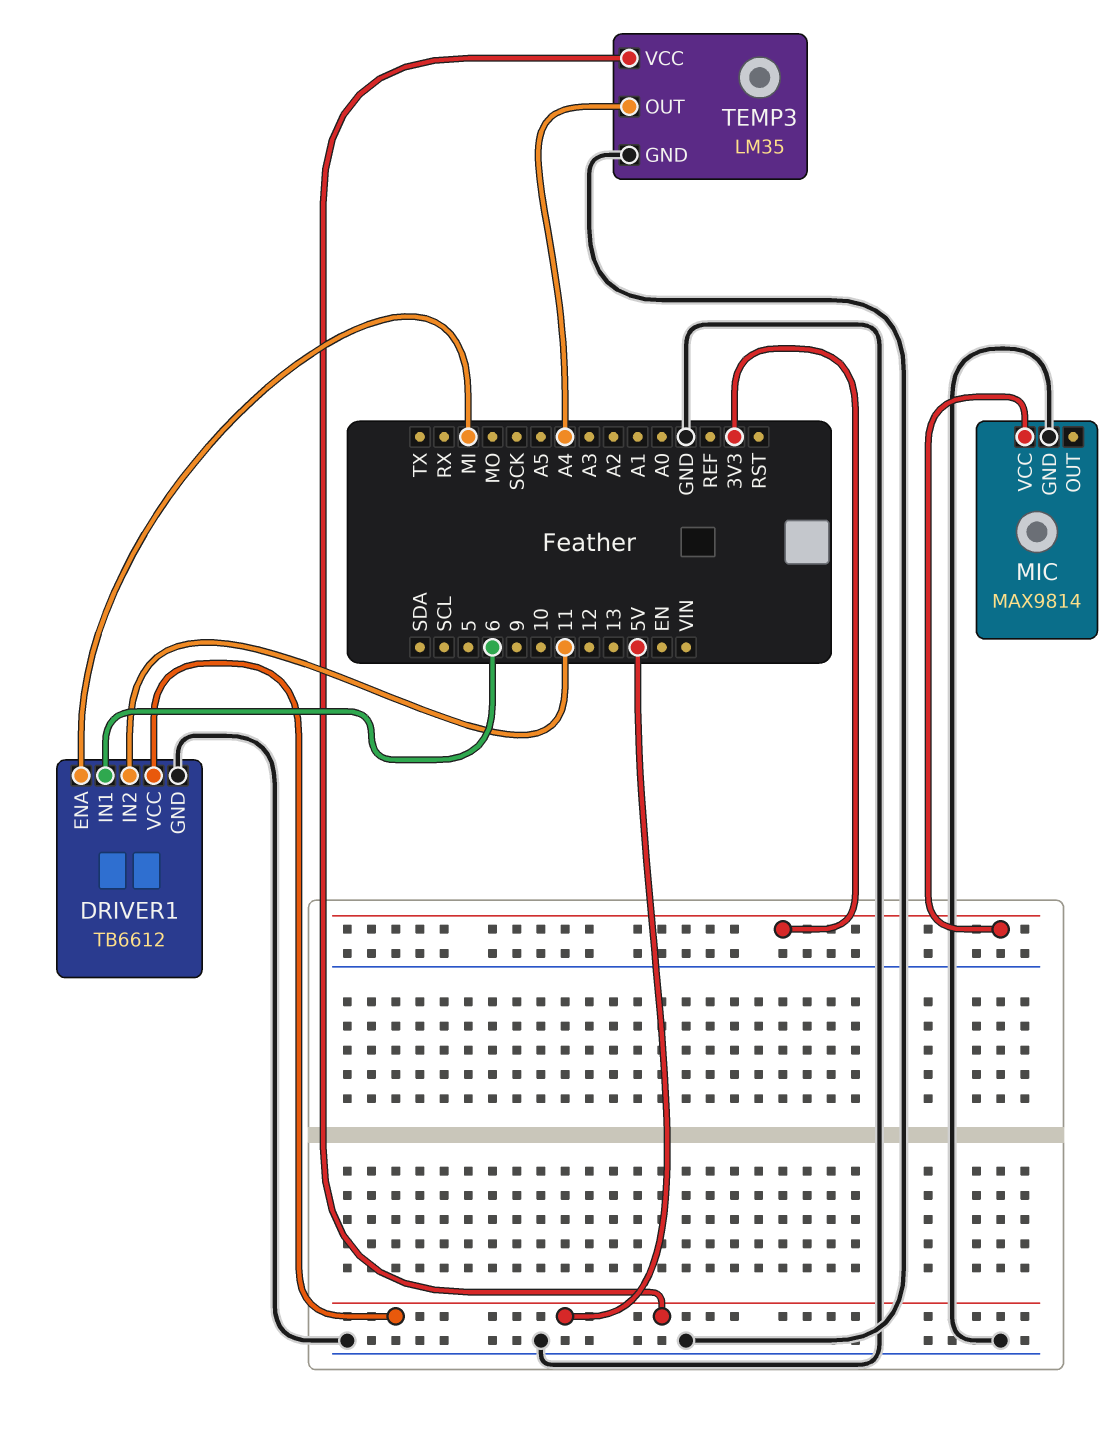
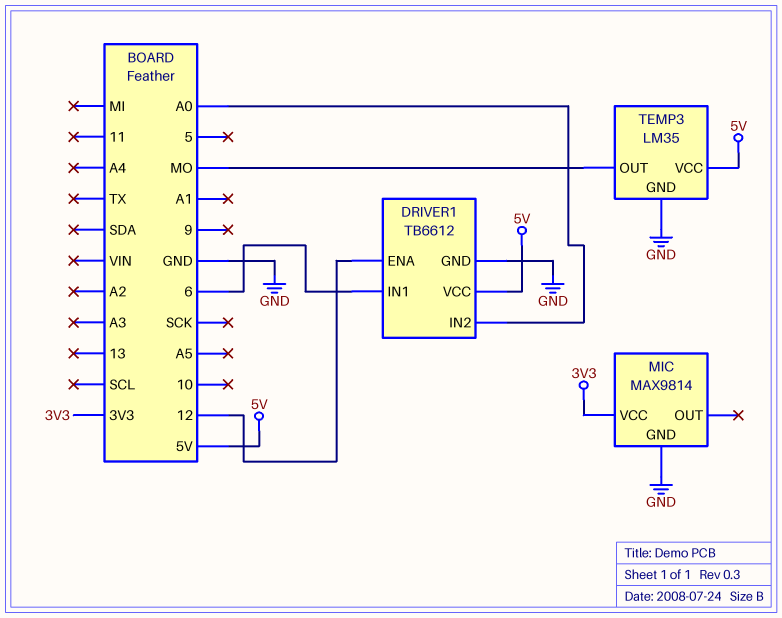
DRIVER1 pin ENA: MI -> 12
DRIVER1 pin IN2: 11 -> A0
TEMP3 pin OUT: A4 -> MO

